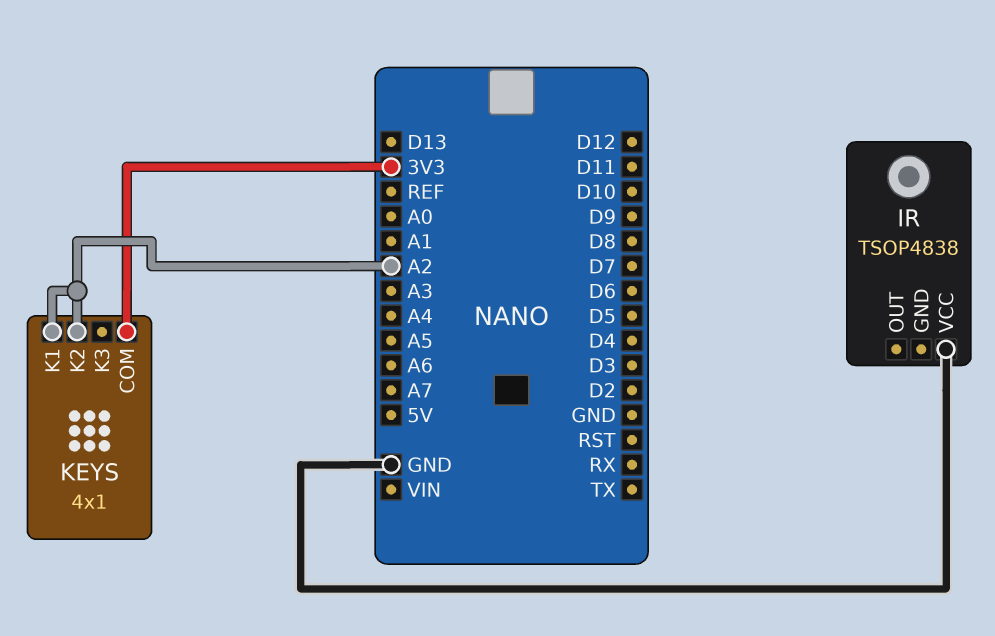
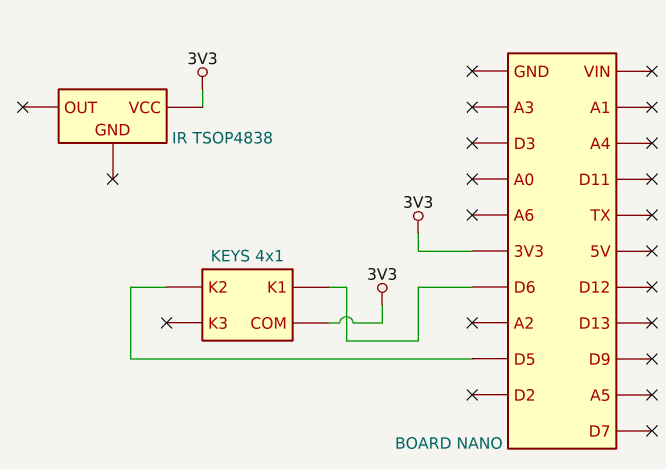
IR pin VCC: GND -> 3V3
KEYS pin K1: A2 -> D6
KEYS pin K2: A2 -> D5

